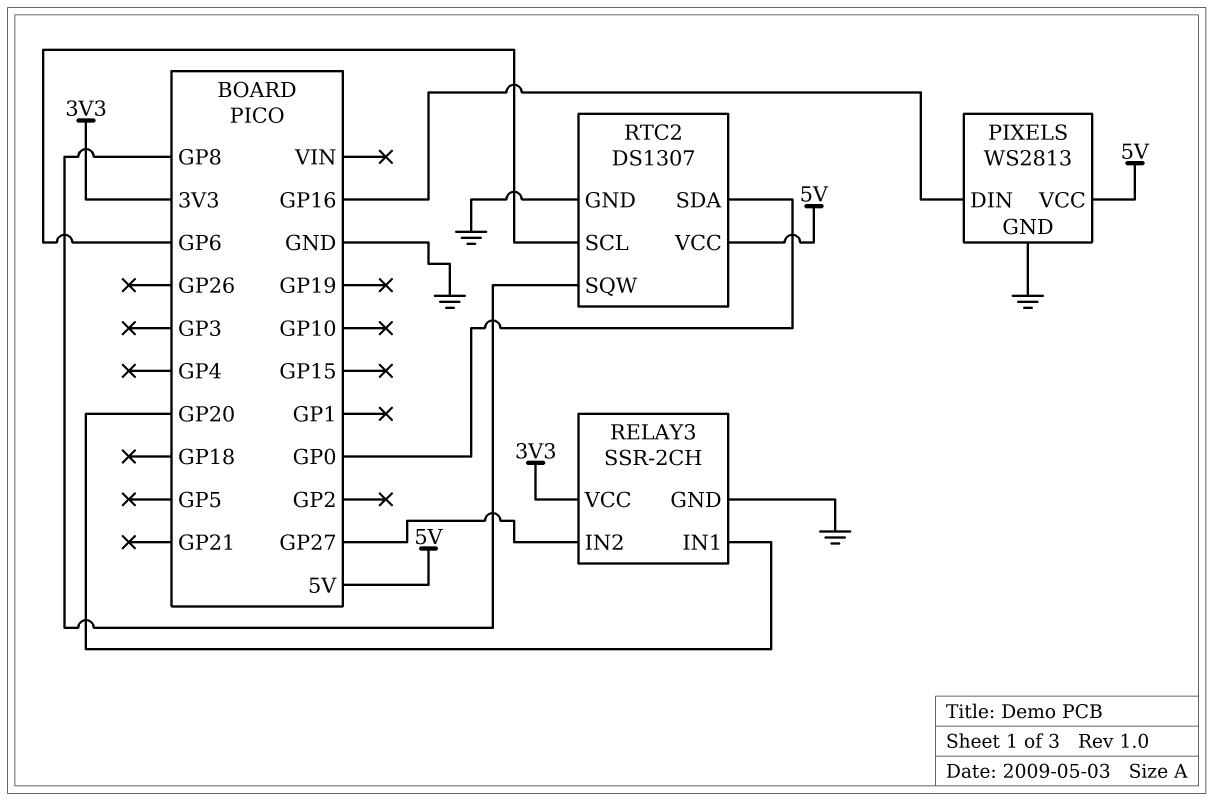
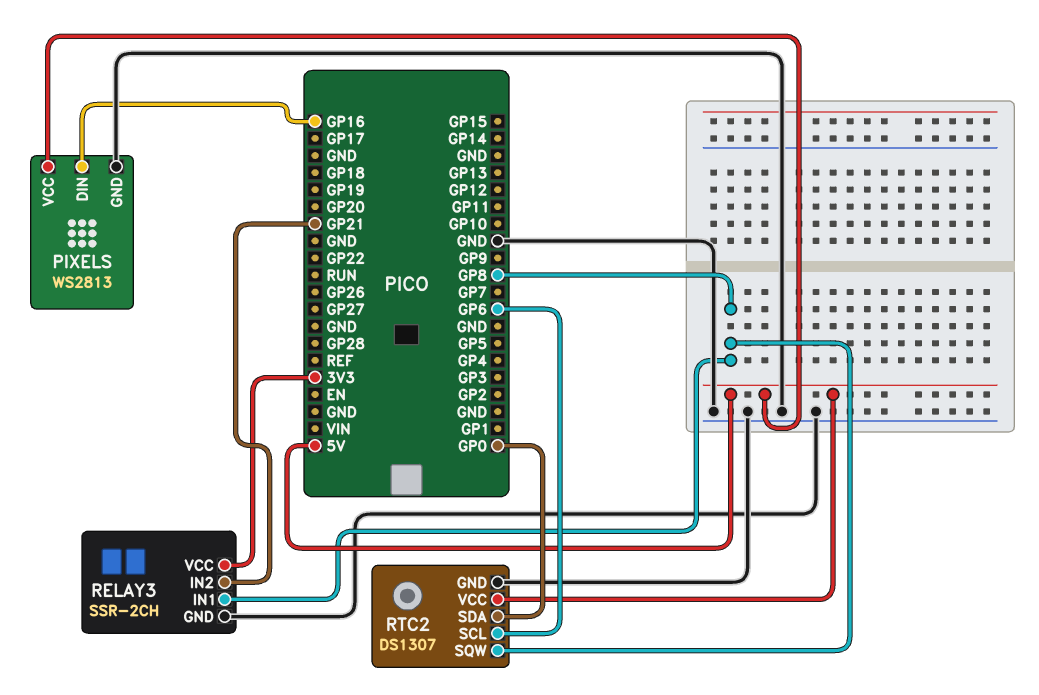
RELAY3 pin IN1: GP20 -> GP8
RELAY3 pin IN2: GP27 -> GP21

